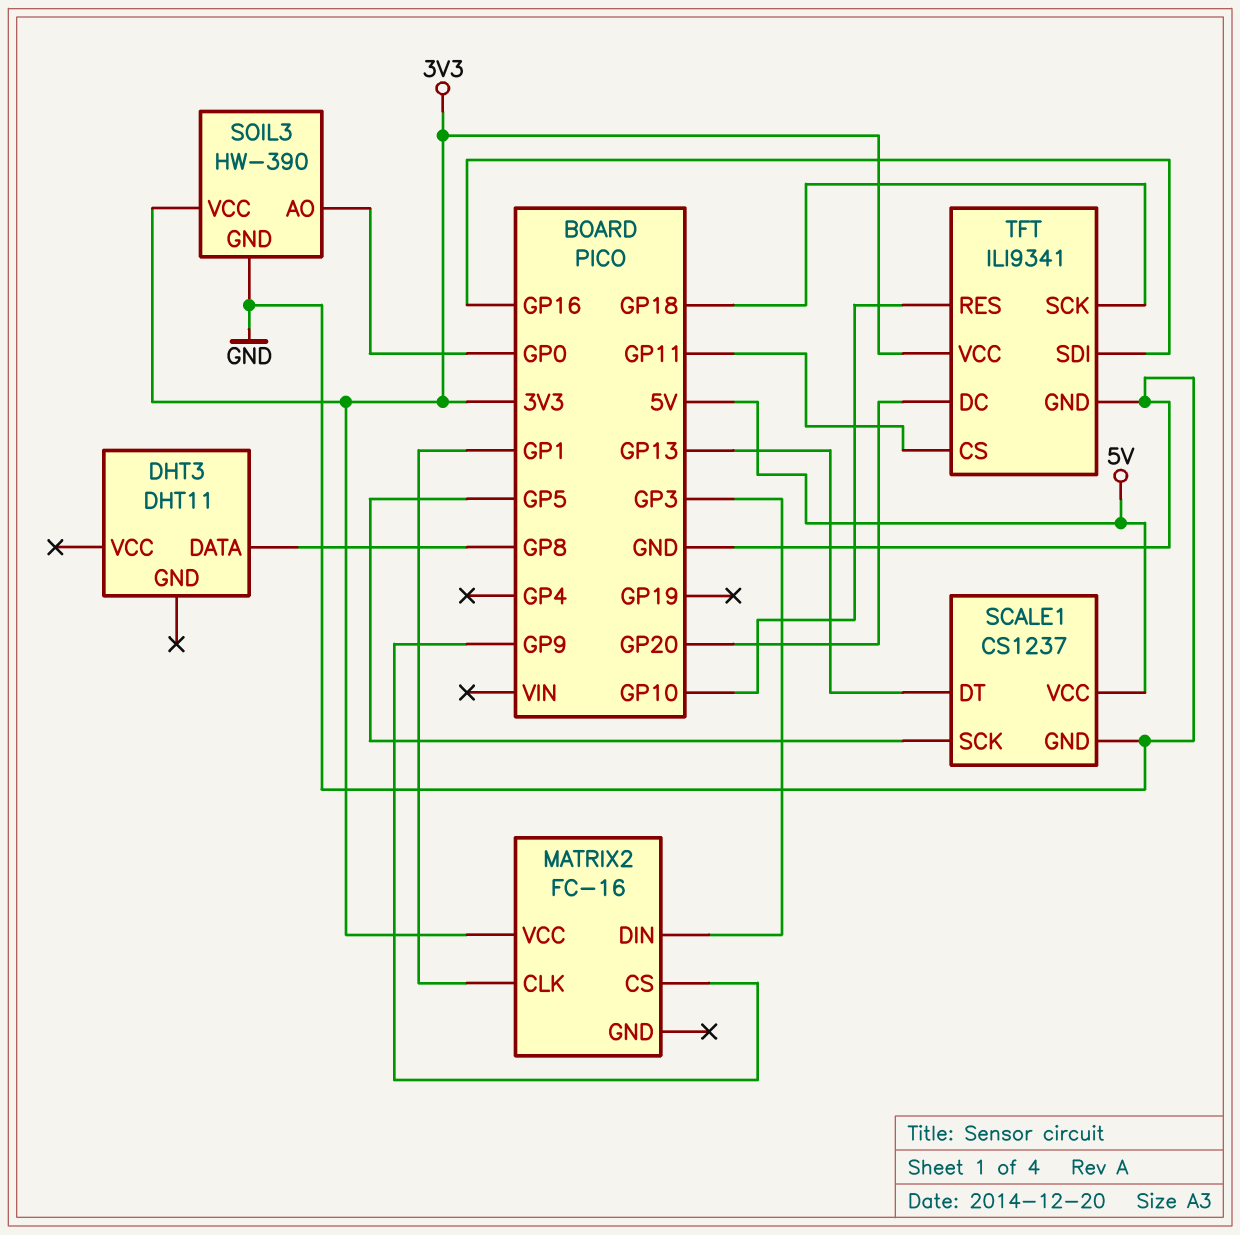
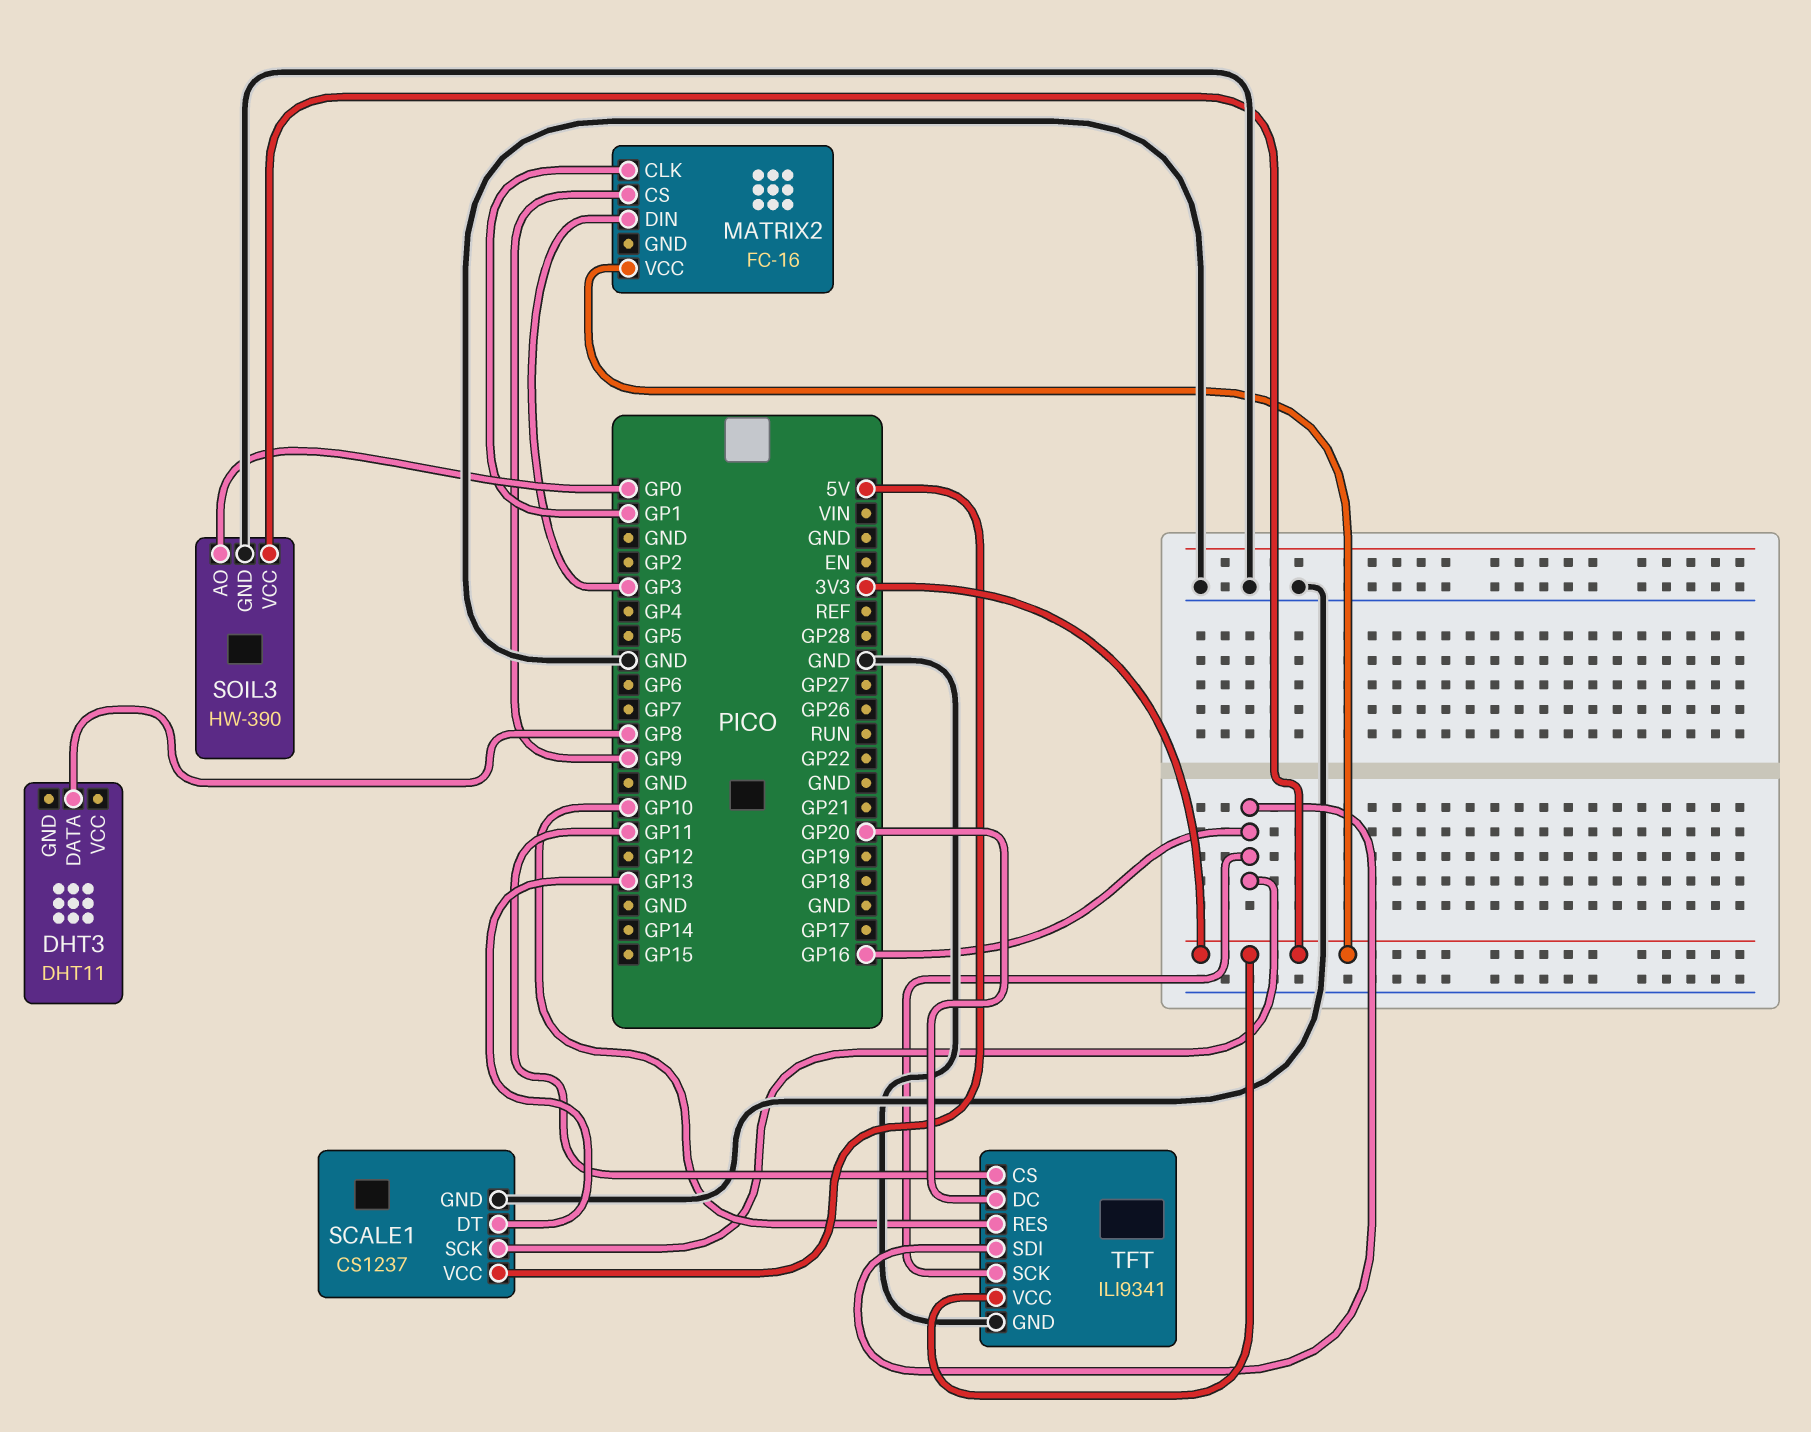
SCALE1 pin SCK: GP5 -> GP16
TFT pin SCK: GP18 -> GP16

